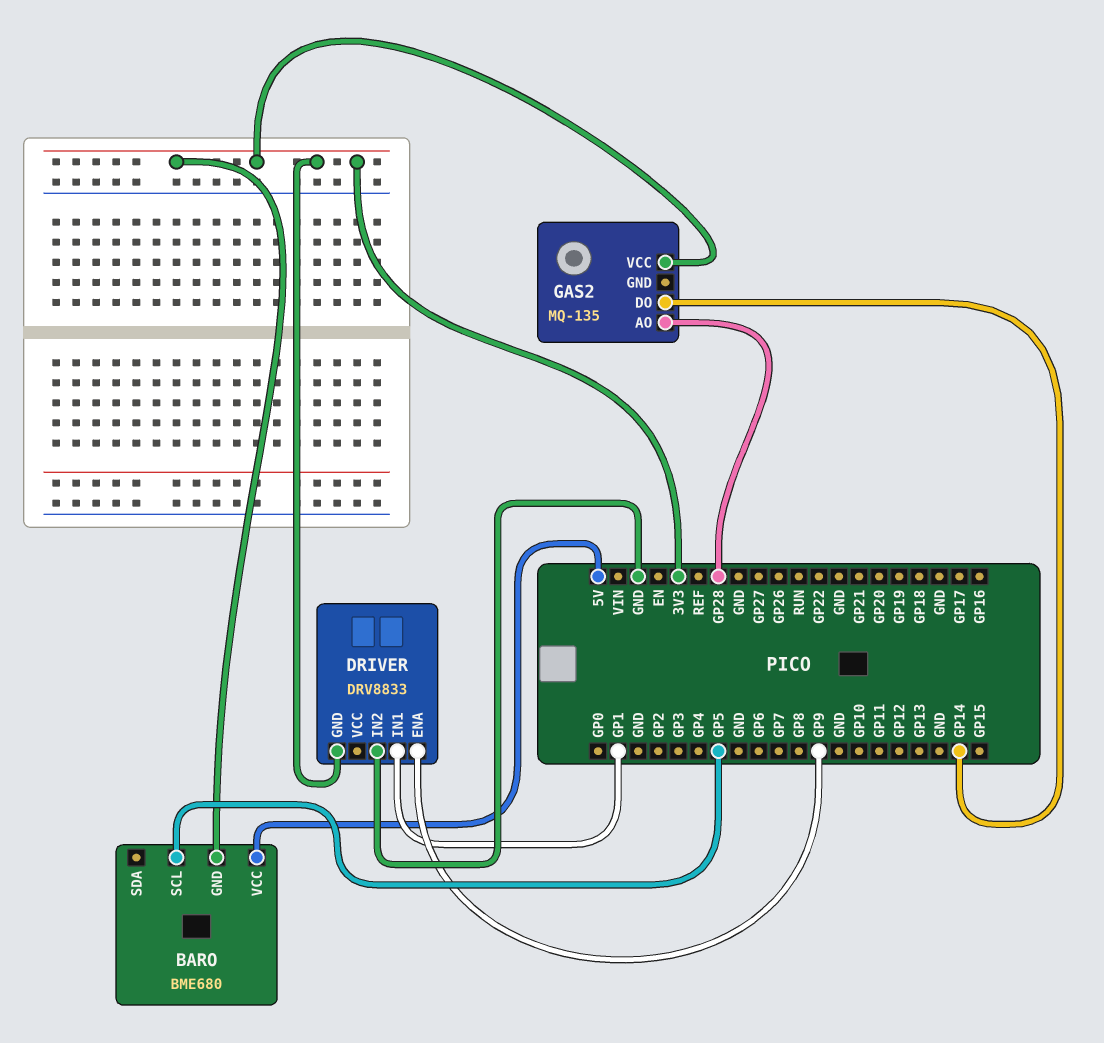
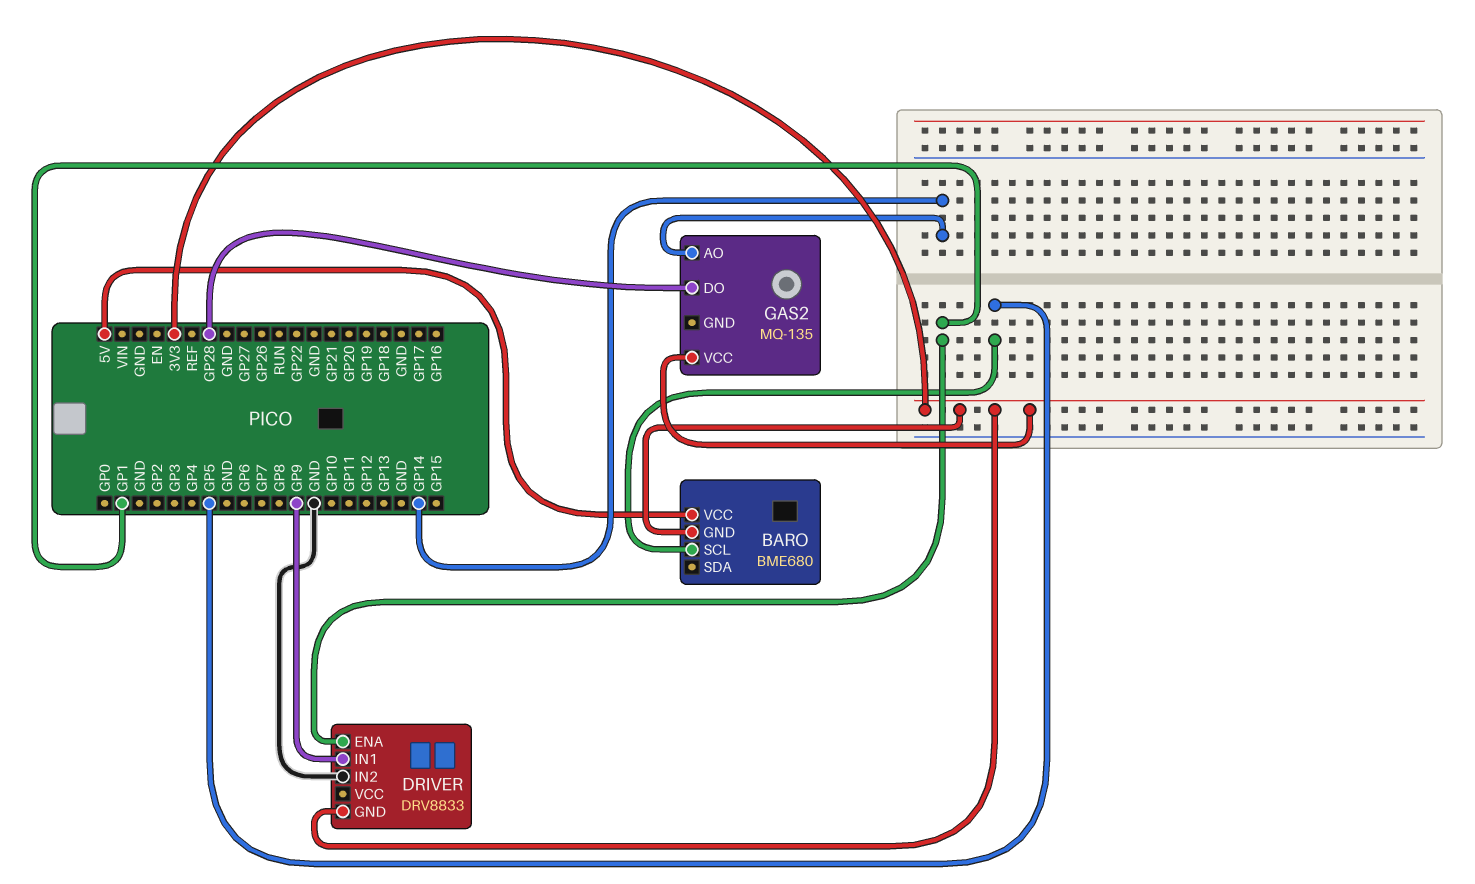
DRIVER pin ENA: GP9 -> GP1
DRIVER pin IN1: GP1 -> GP9
GAS2 pin AO: GP28 -> GP14
GAS2 pin DO: GP14 -> GP28

